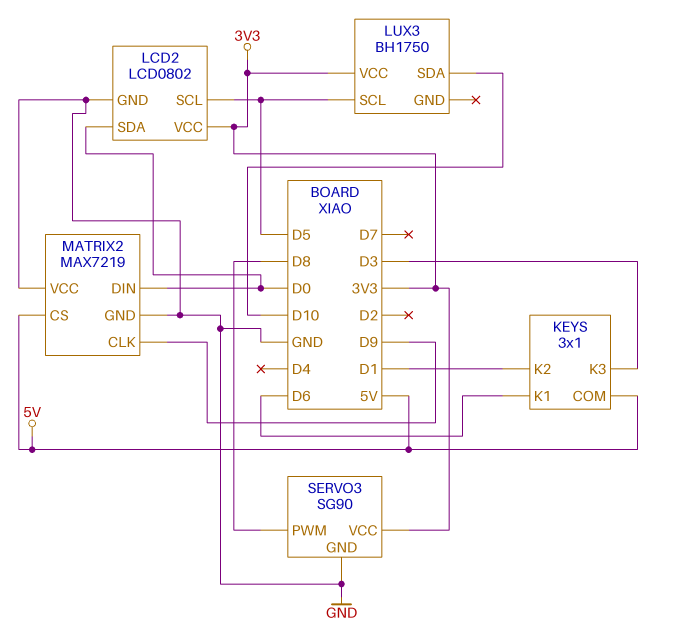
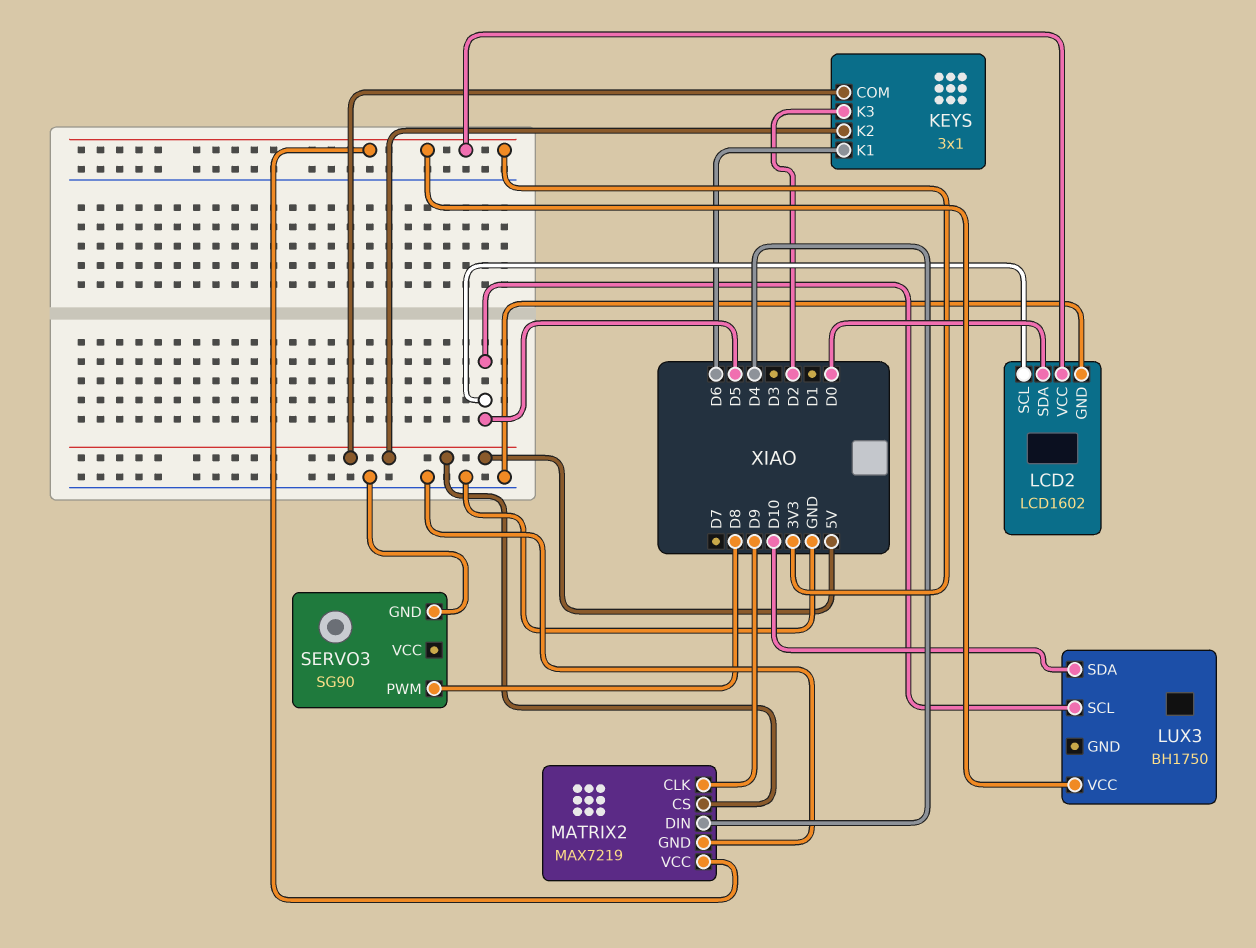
KEYS pin K2: D1 -> 5V
KEYS pin K3: D3 -> D2
LCD2: LCD0802 -> LCD1602
MATRIX2 pin DIN: D0 -> D4
MATRIX2 pin VCC: GND -> 3V3
SERVO3 pin VCC: 3V3 -> none

